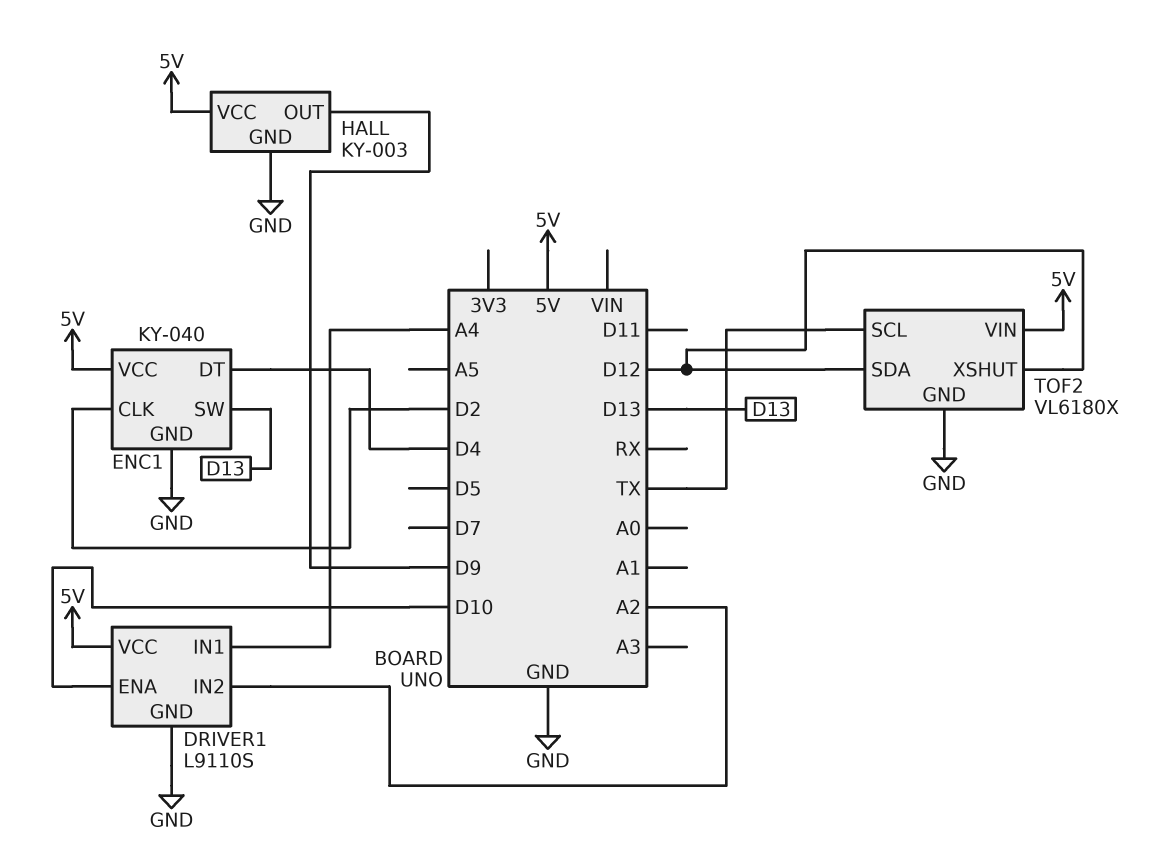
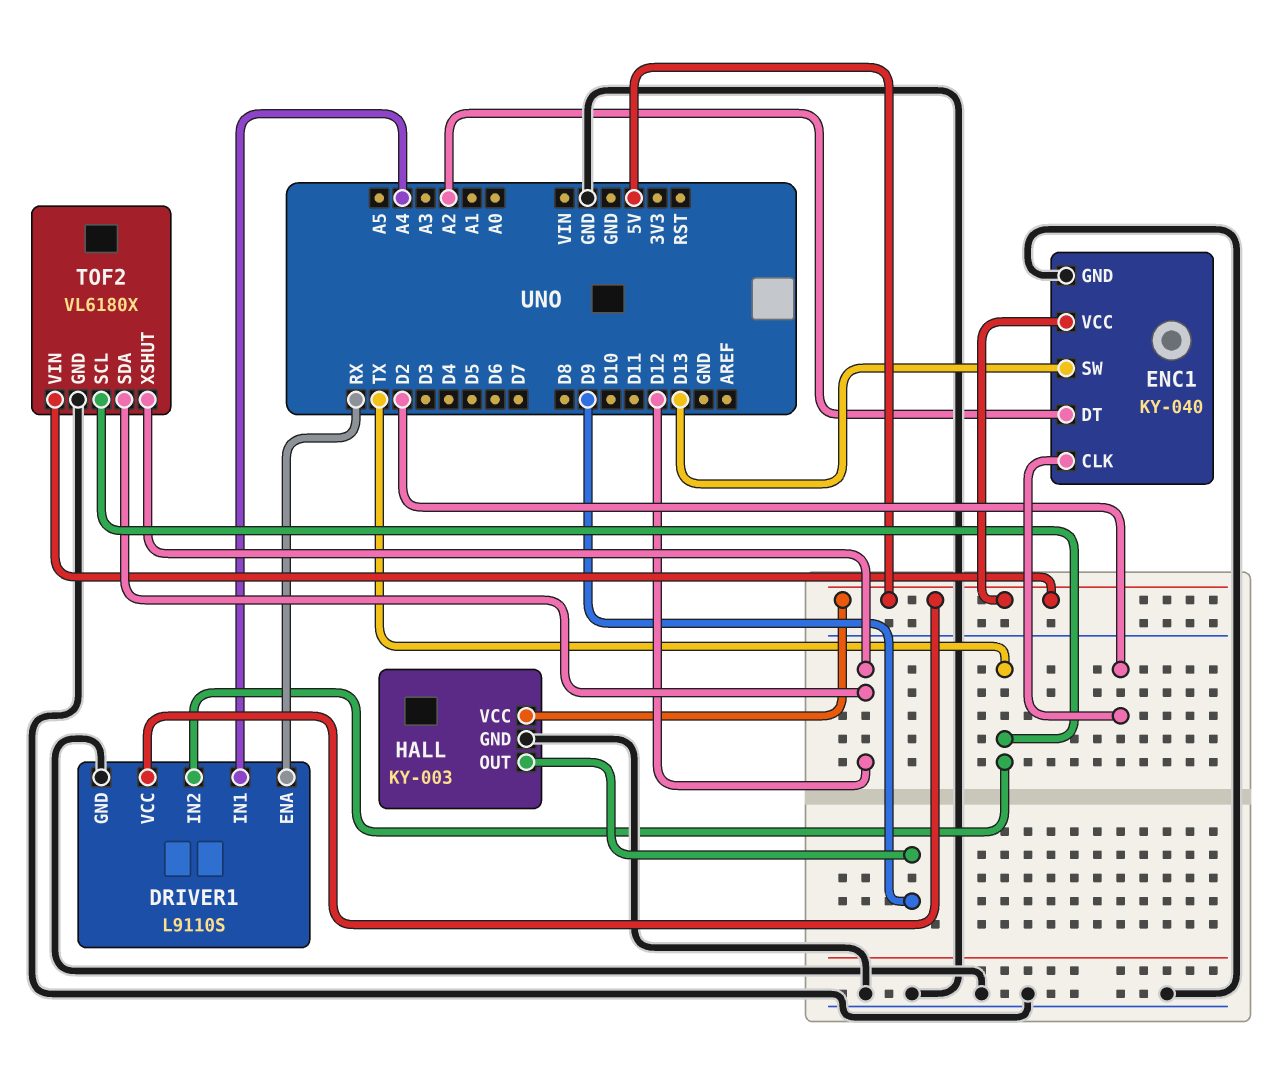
DRIVER1 pin ENA: D10 -> RX
DRIVER1 pin IN2: A2 -> TX
ENC1 pin DT: D4 -> A2

